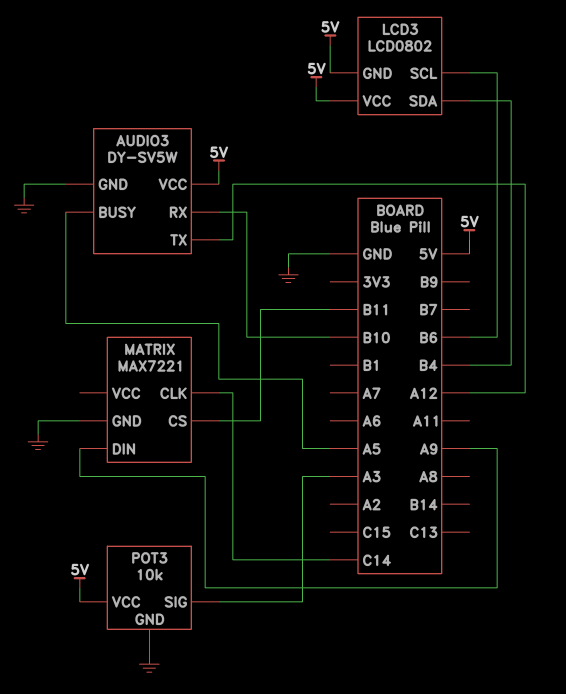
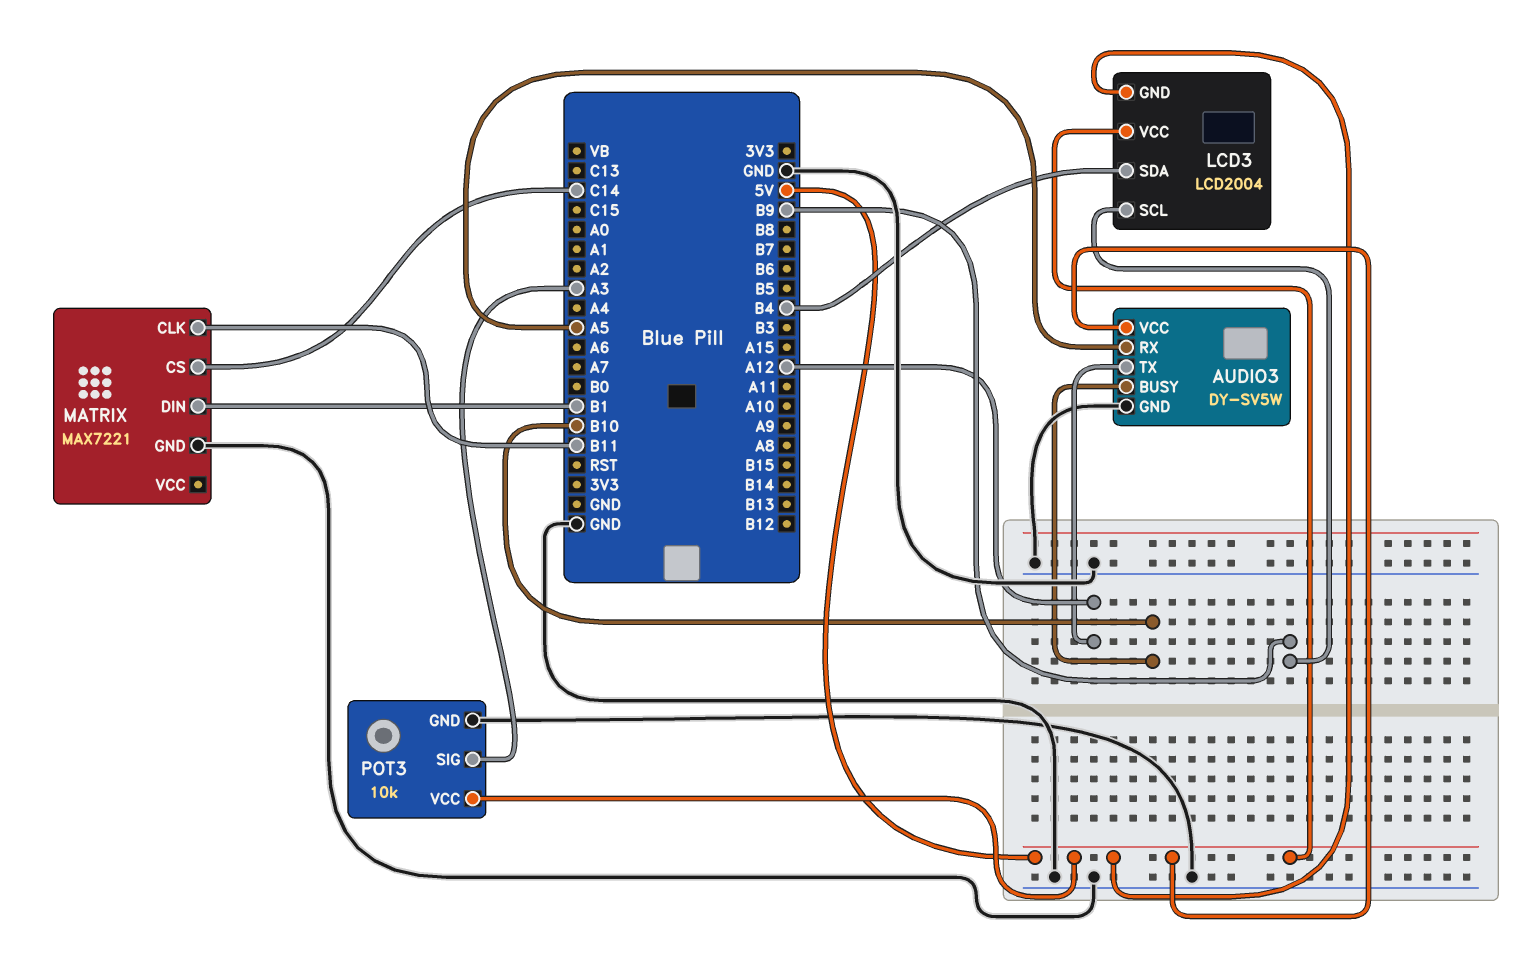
AUDIO3 pin BUSY: A5 -> B10
AUDIO3 pin RX: B10 -> A5
LCD3: LCD0802 -> LCD2004
LCD3 pin SCL: B6 -> B9
MATRIX pin CLK: C14 -> B11
MATRIX pin CS: B11 -> C14
MATRIX pin DIN: A9 -> B1

